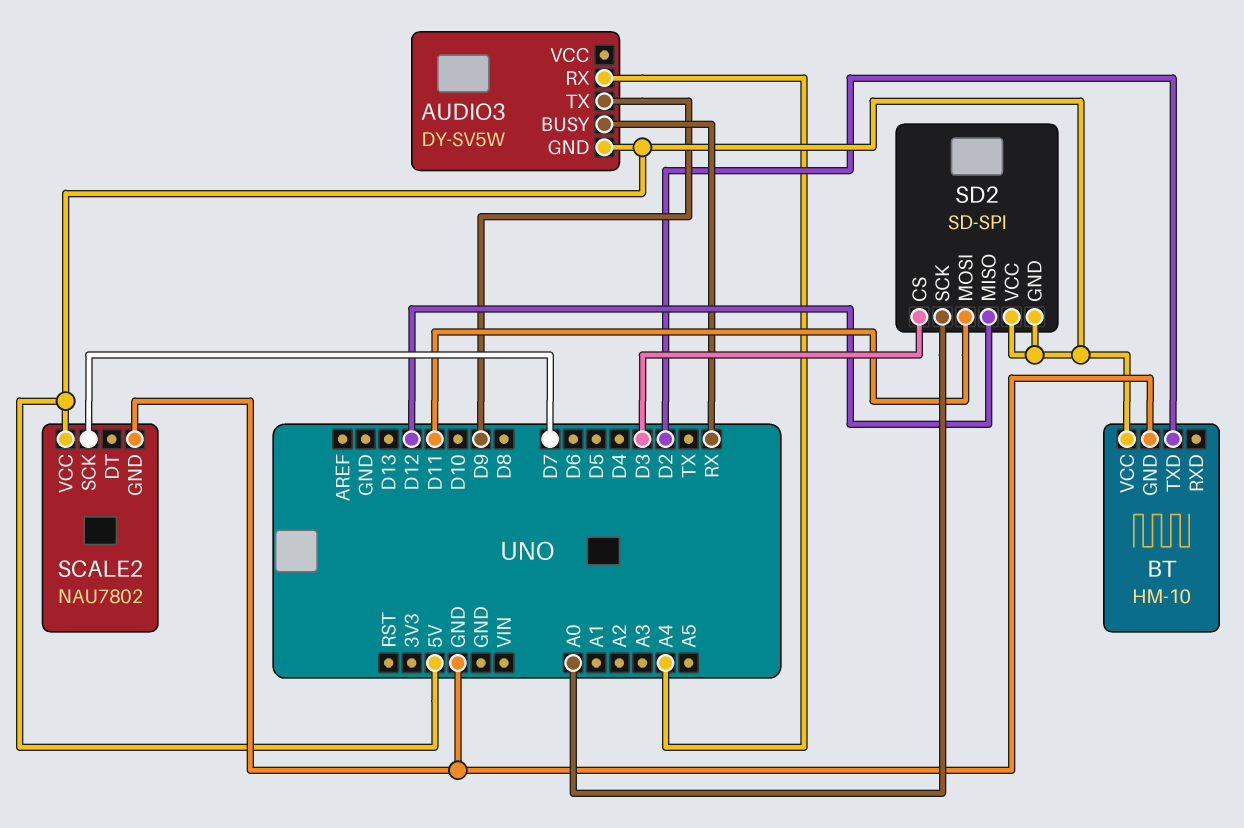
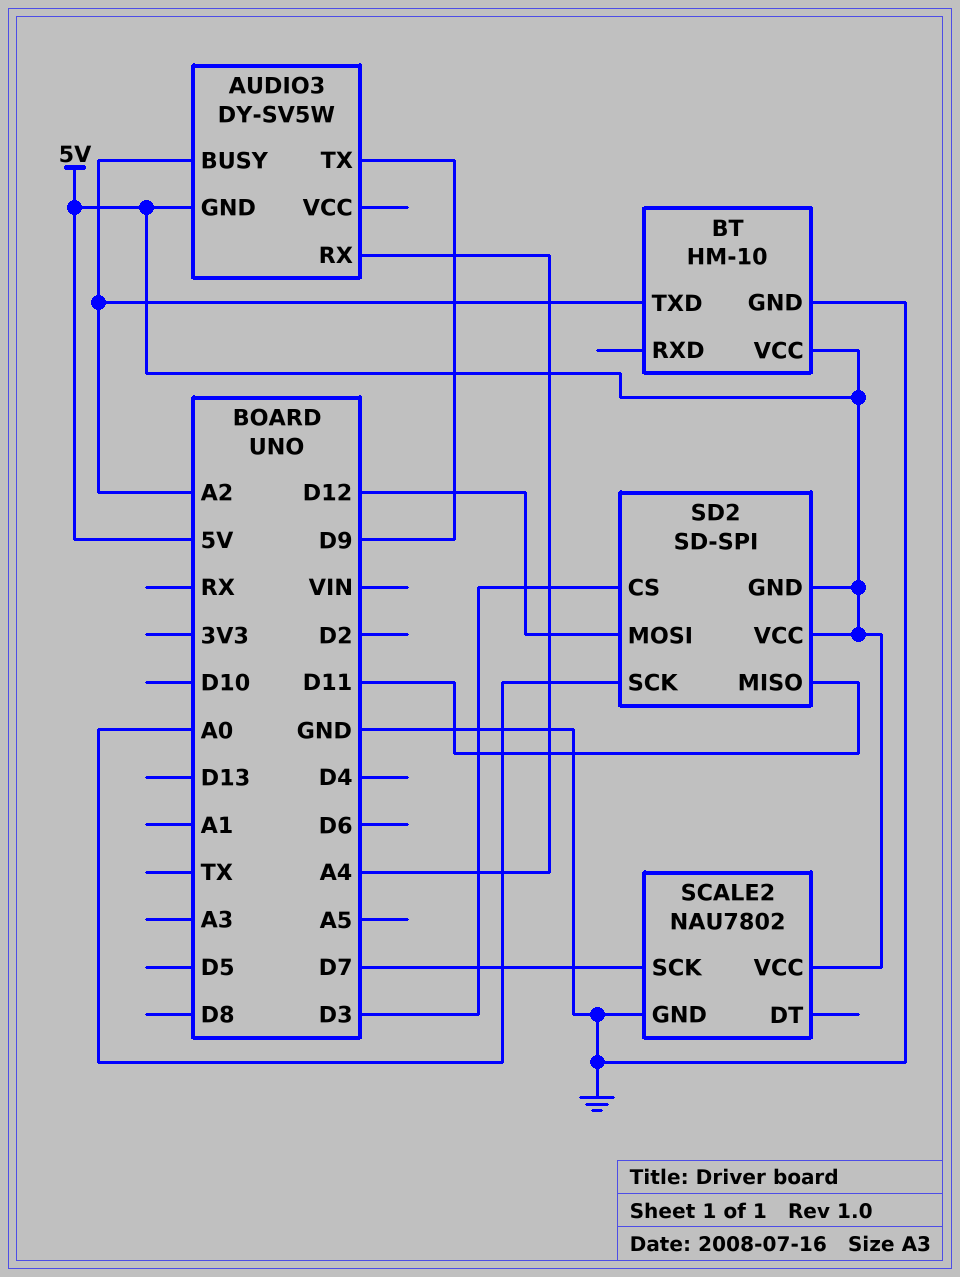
AUDIO3 pin BUSY: RX -> A2
BT pin TXD: D2 -> A2
SD2 pin MISO: D12 -> D11
SD2 pin MOSI: D11 -> D12

